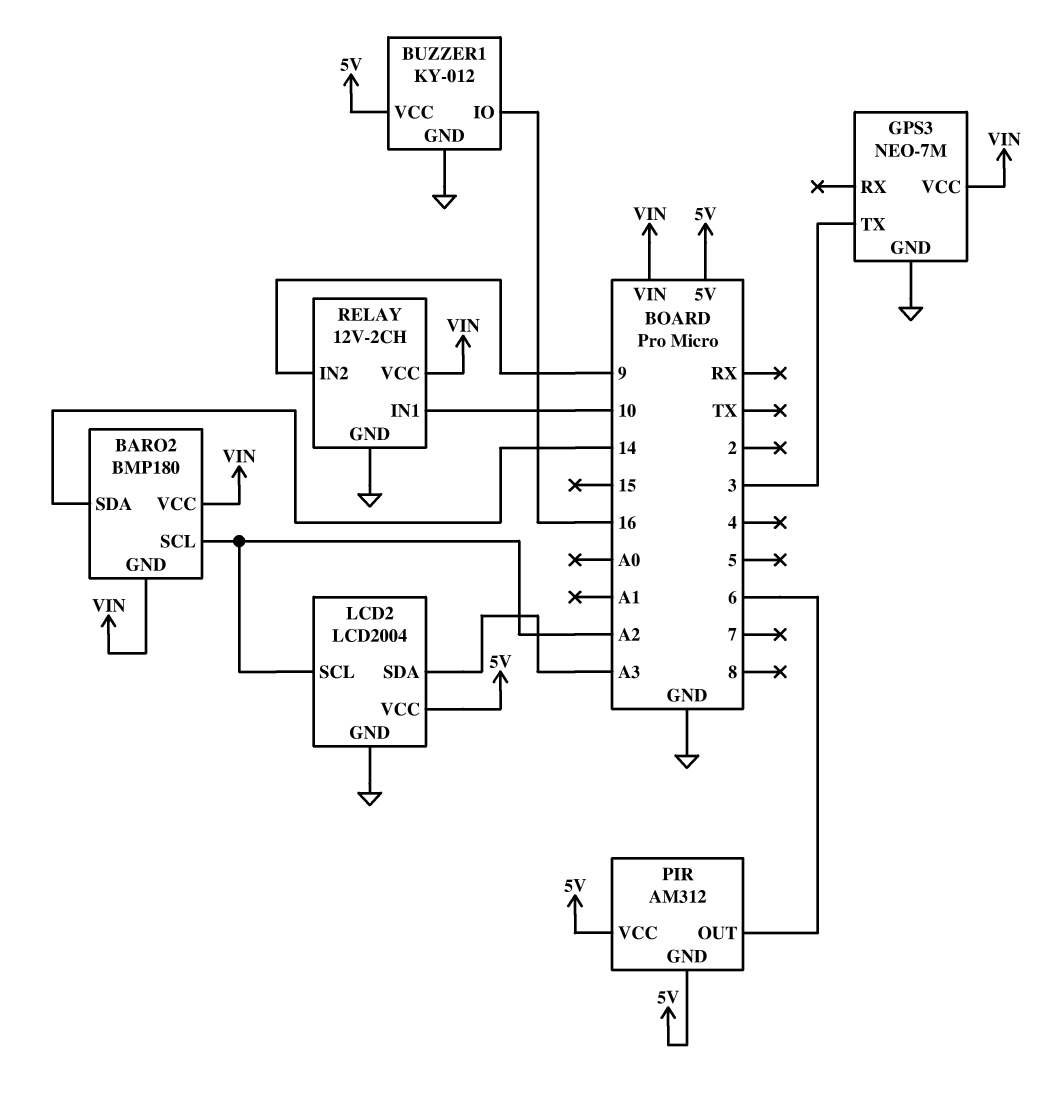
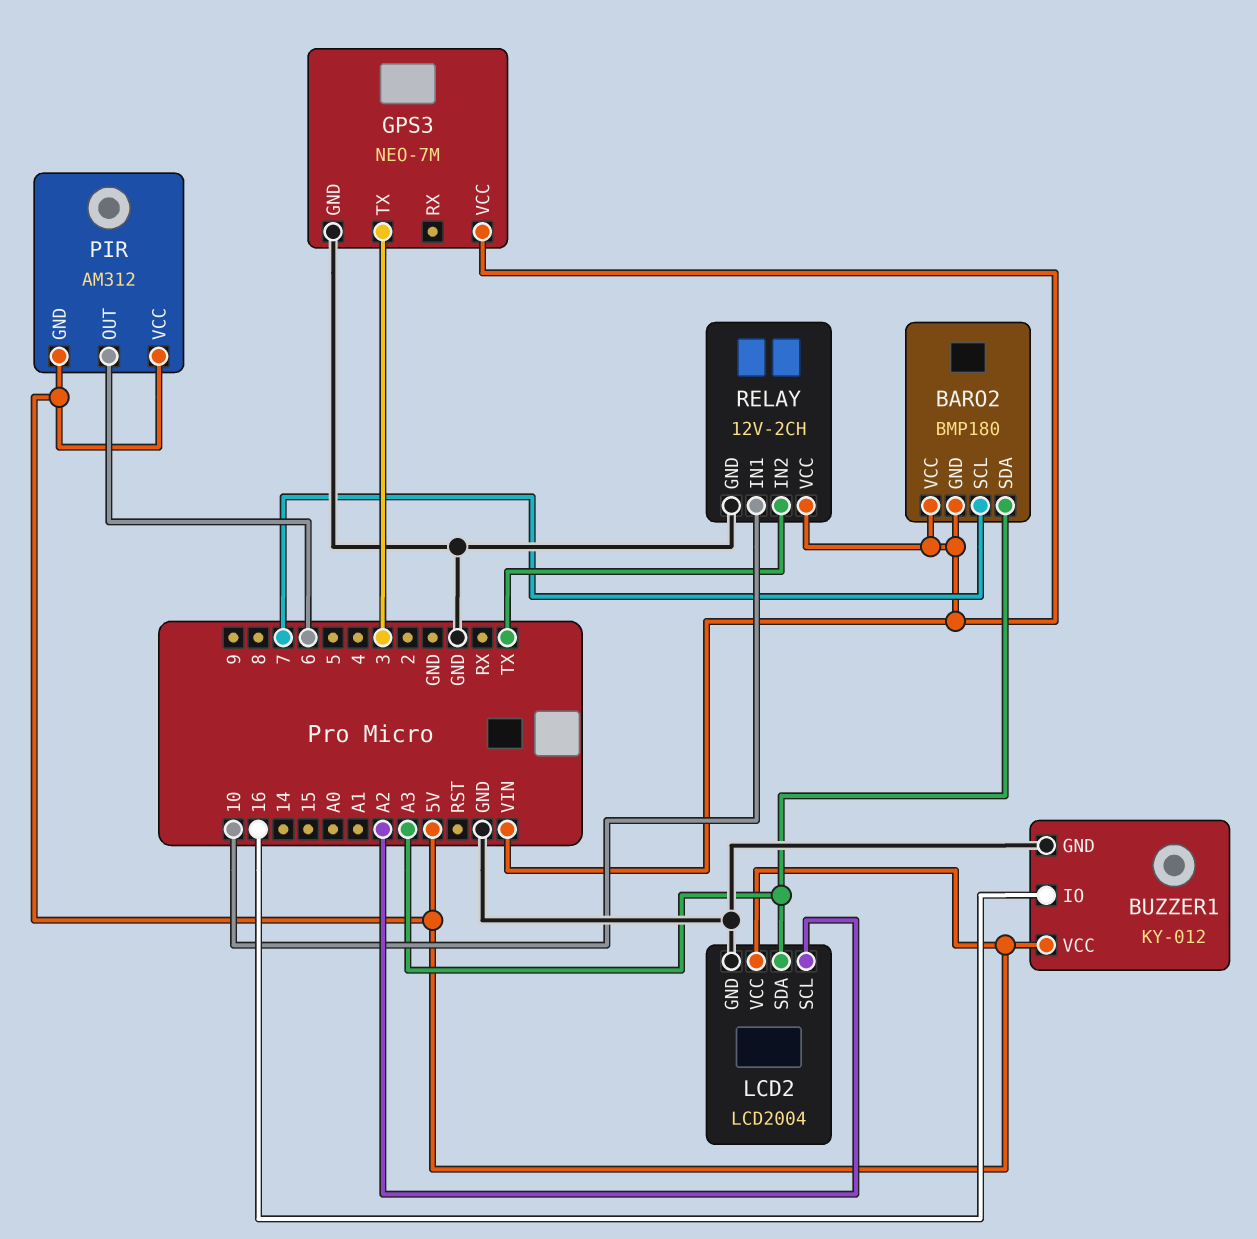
BARO2 pin SCL: A2 -> 7
BARO2 pin SDA: 14 -> A3
RELAY pin IN2: 9 -> TX

